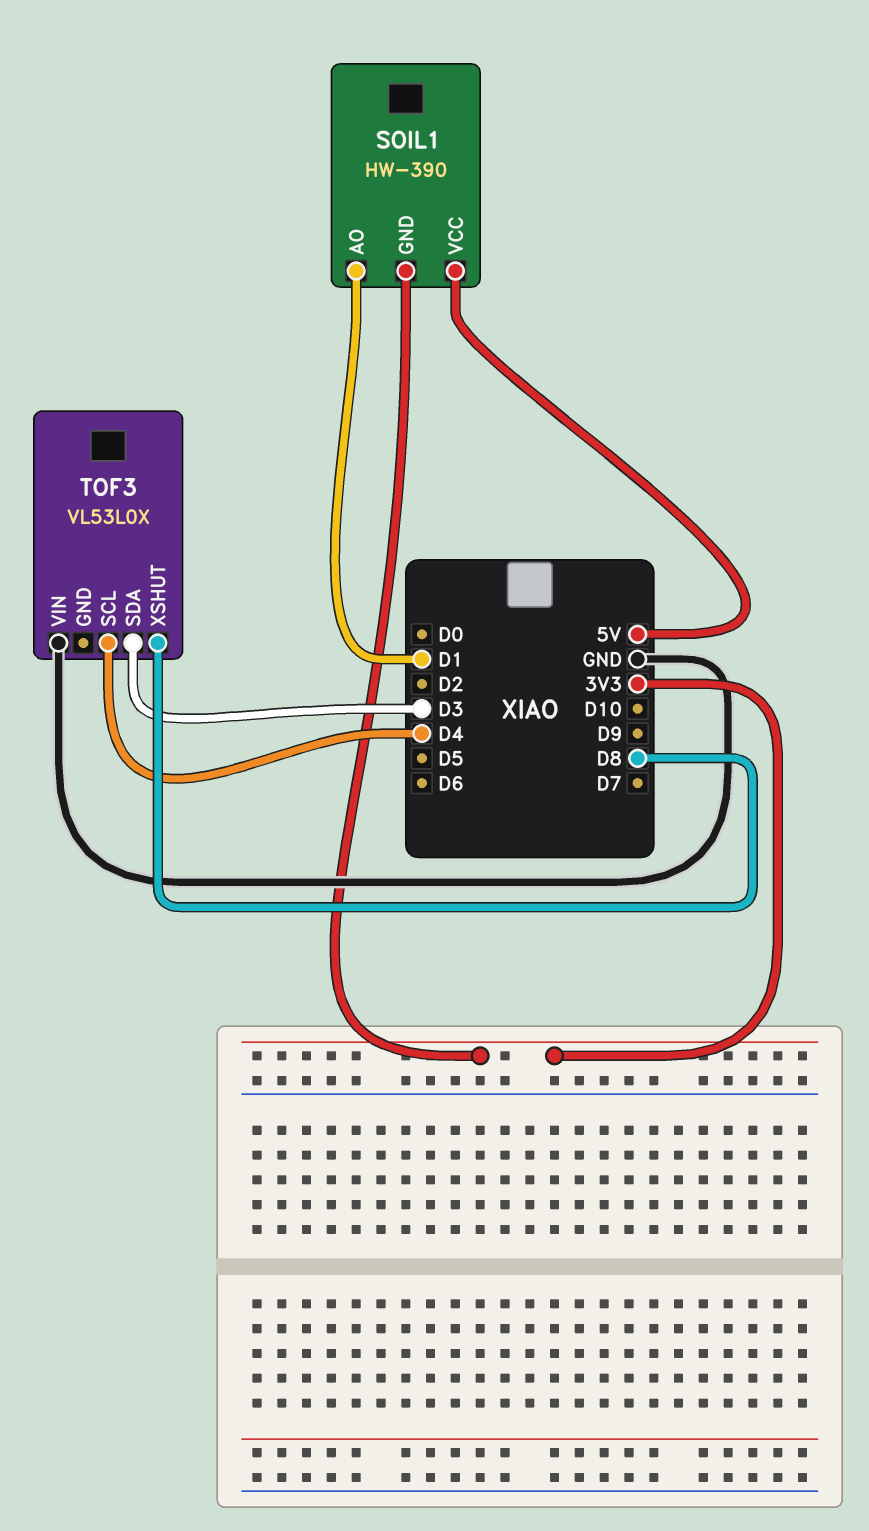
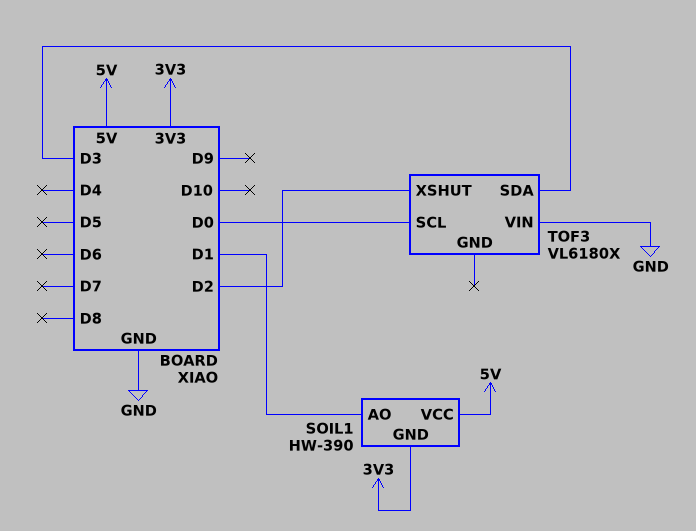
TOF3: VL53L0X -> VL6180X
TOF3 pin SCL: D4 -> D0
TOF3 pin XSHUT: D8 -> D2

